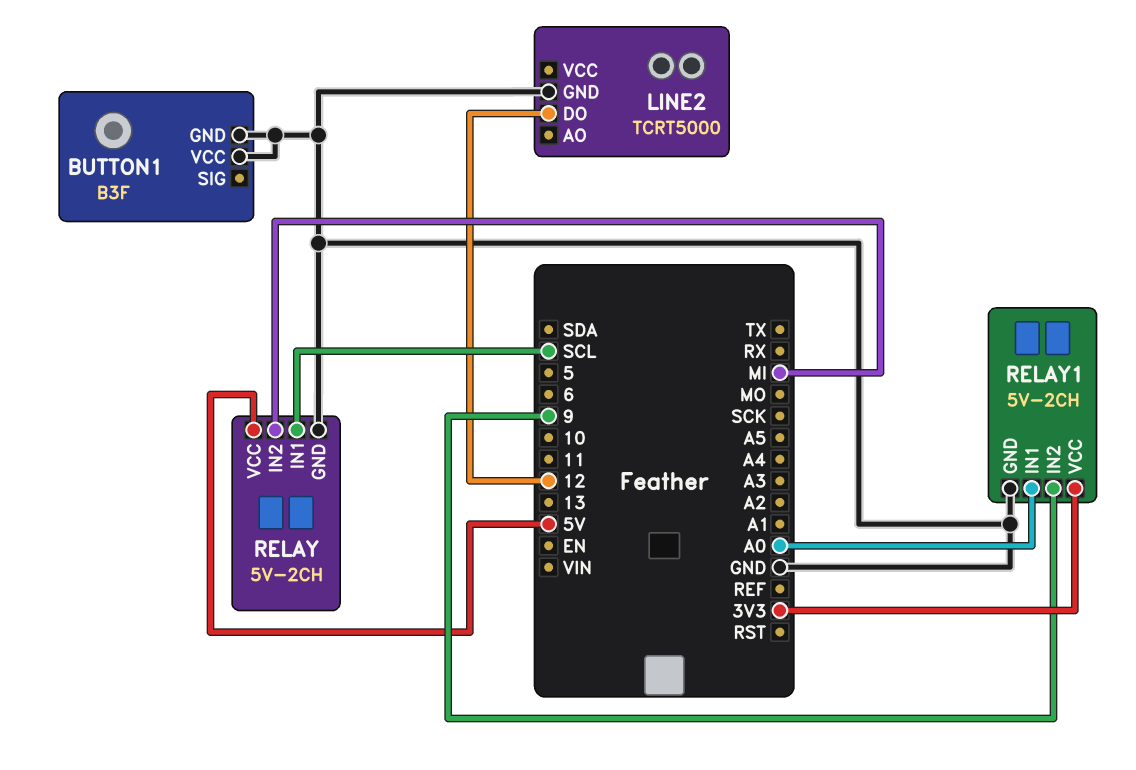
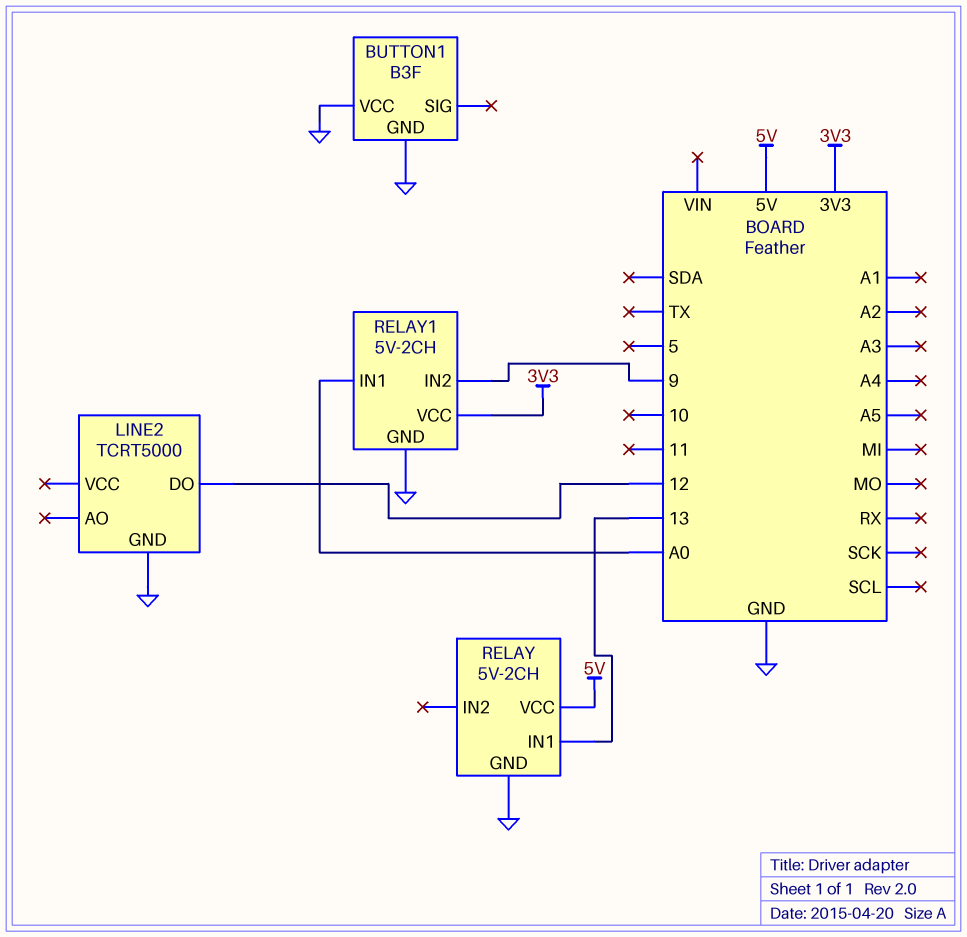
RELAY pin IN1: SCL -> 13
RELAY pin IN2: MI -> none

